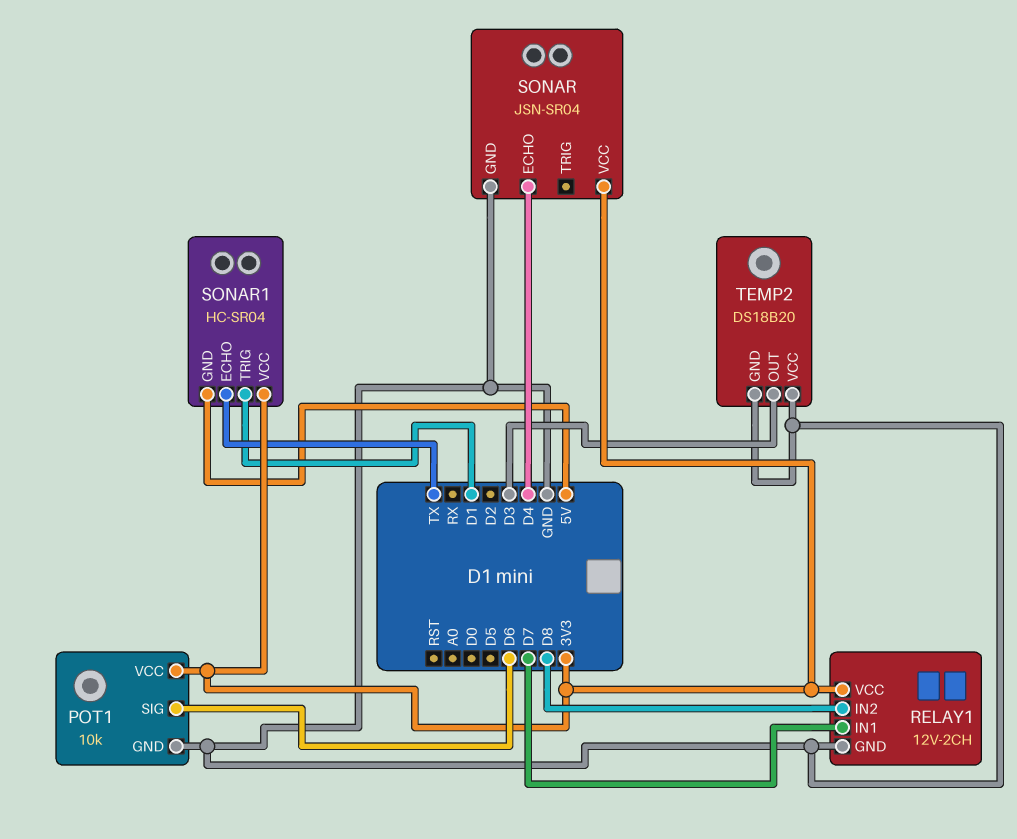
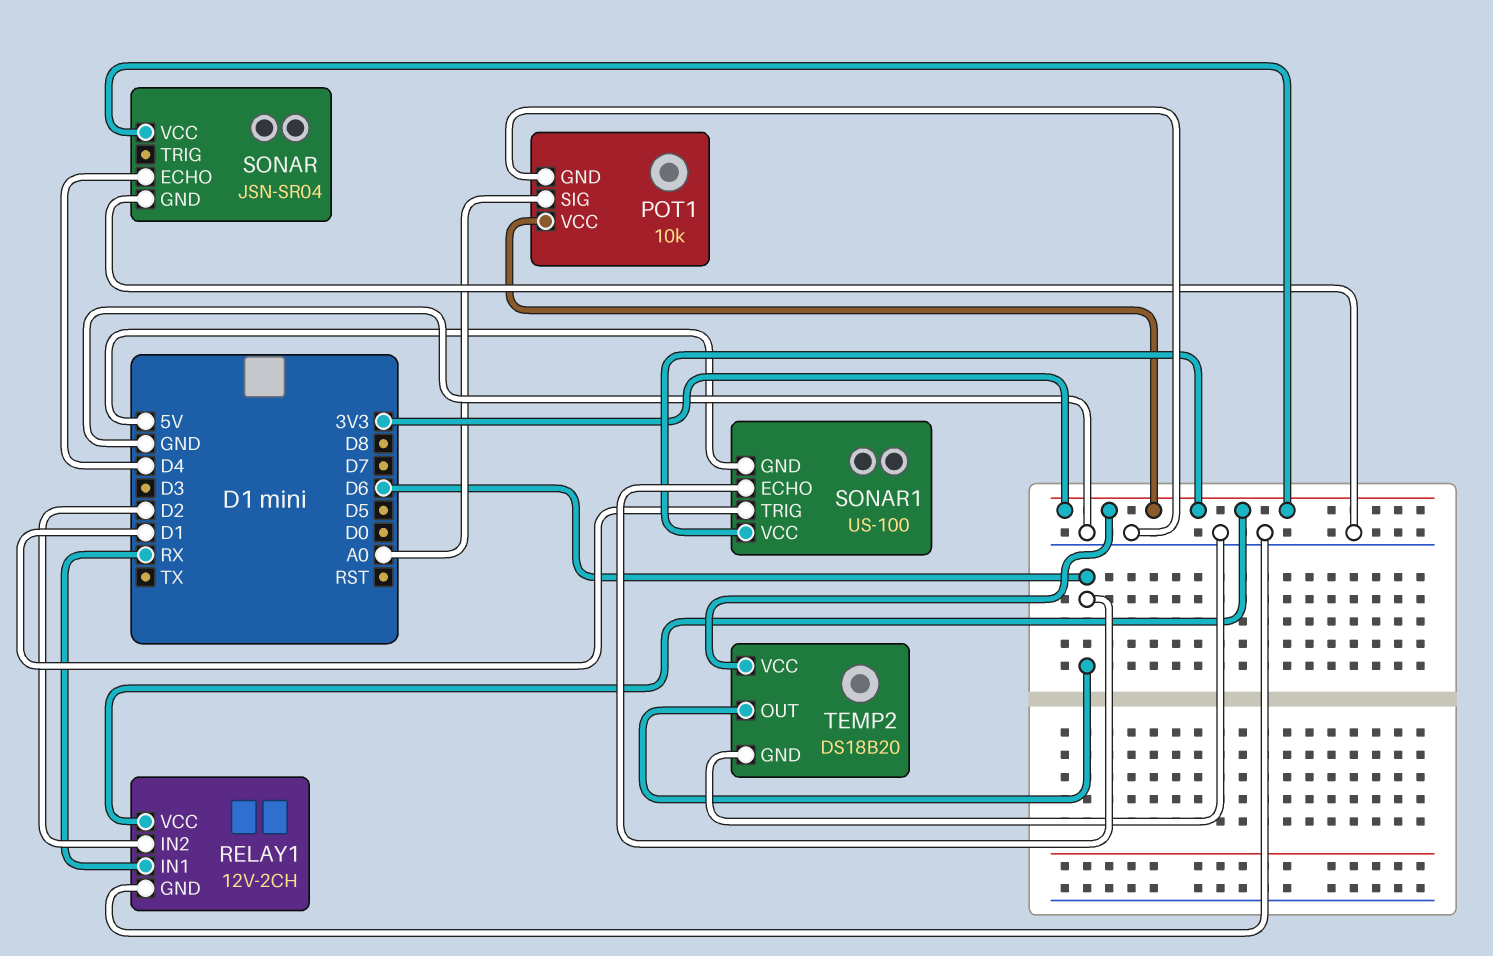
POT1 pin SIG: D6 -> A0
RELAY1 pin IN1: D7 -> RX
RELAY1 pin IN2: D8 -> D2
SONAR1: HC-SR04 -> US-100
SONAR1 pin ECHO: TX -> D6
TEMP2 pin OUT: D3 -> D6
TEMP2 pin VCC: GND -> 3V3

